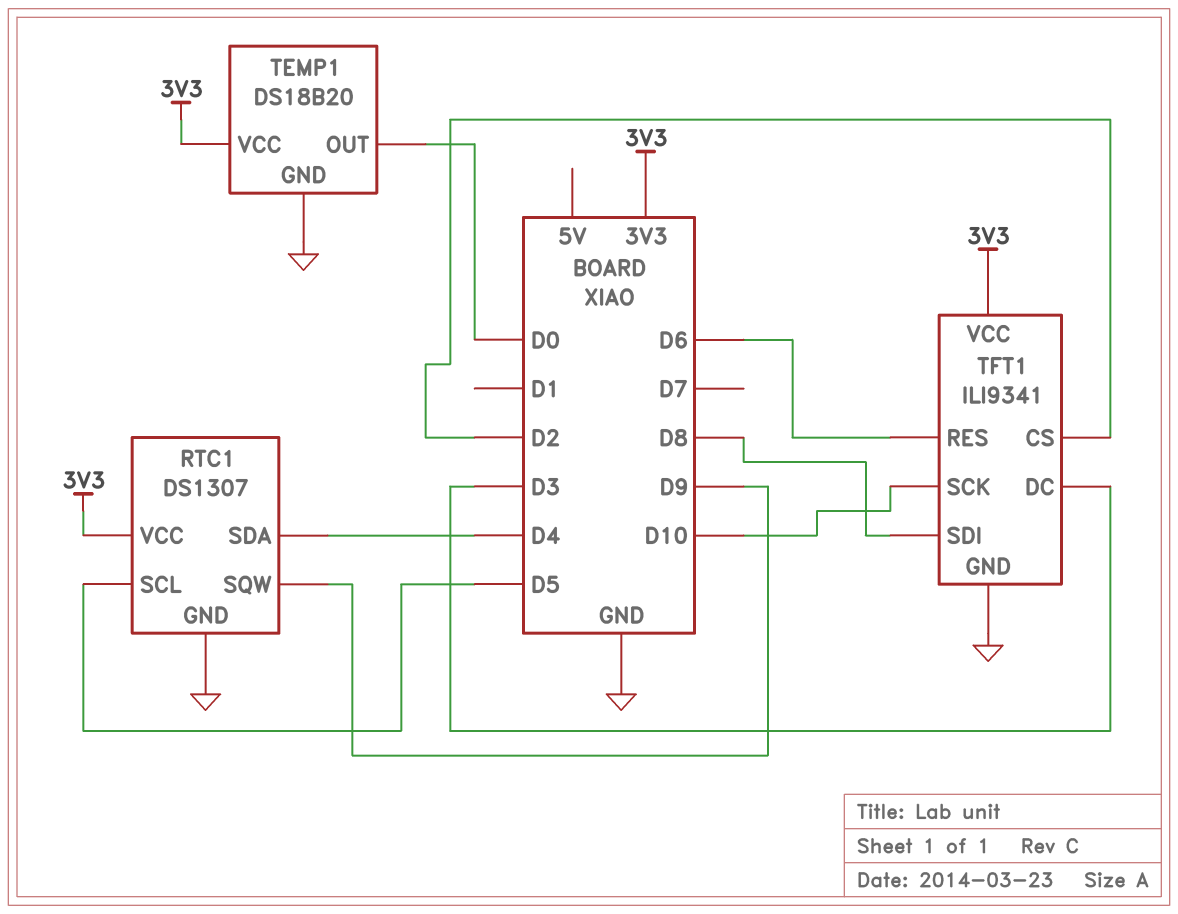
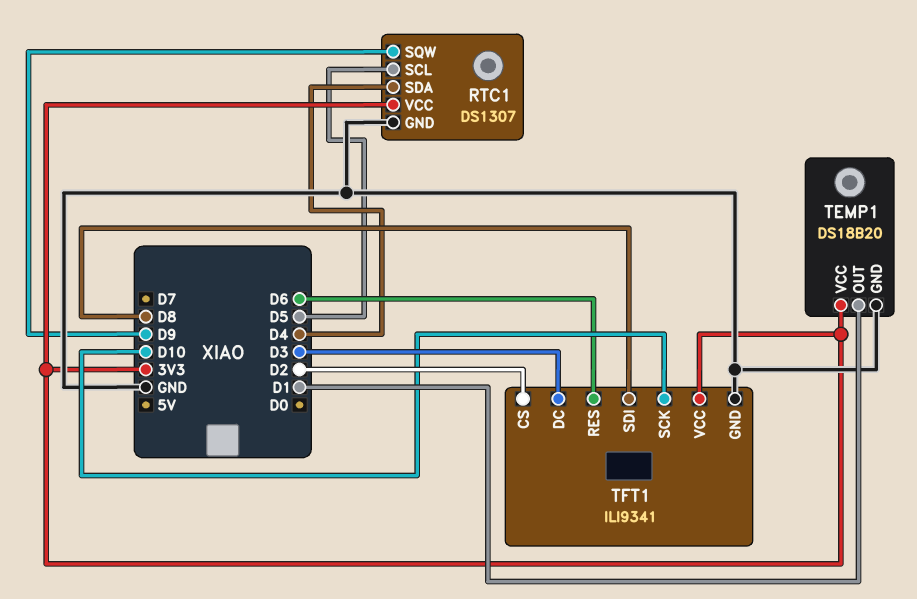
TEMP1 pin OUT: D0 -> D1

